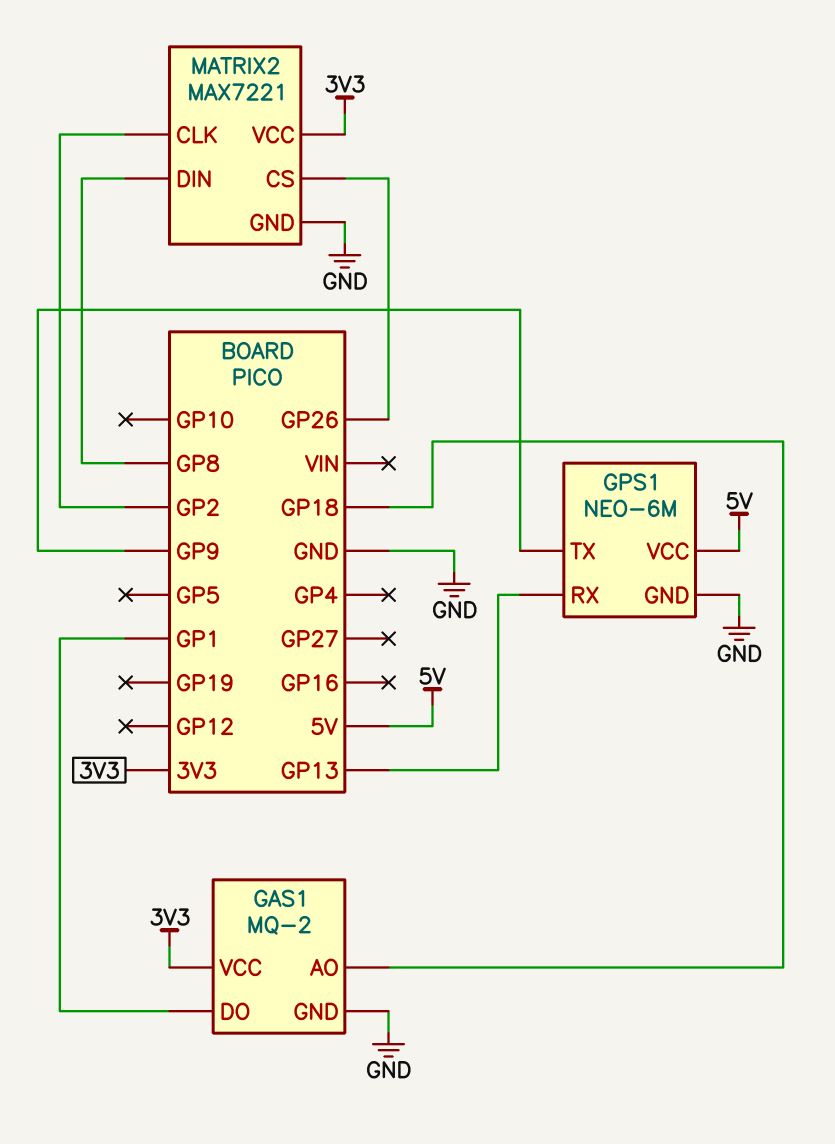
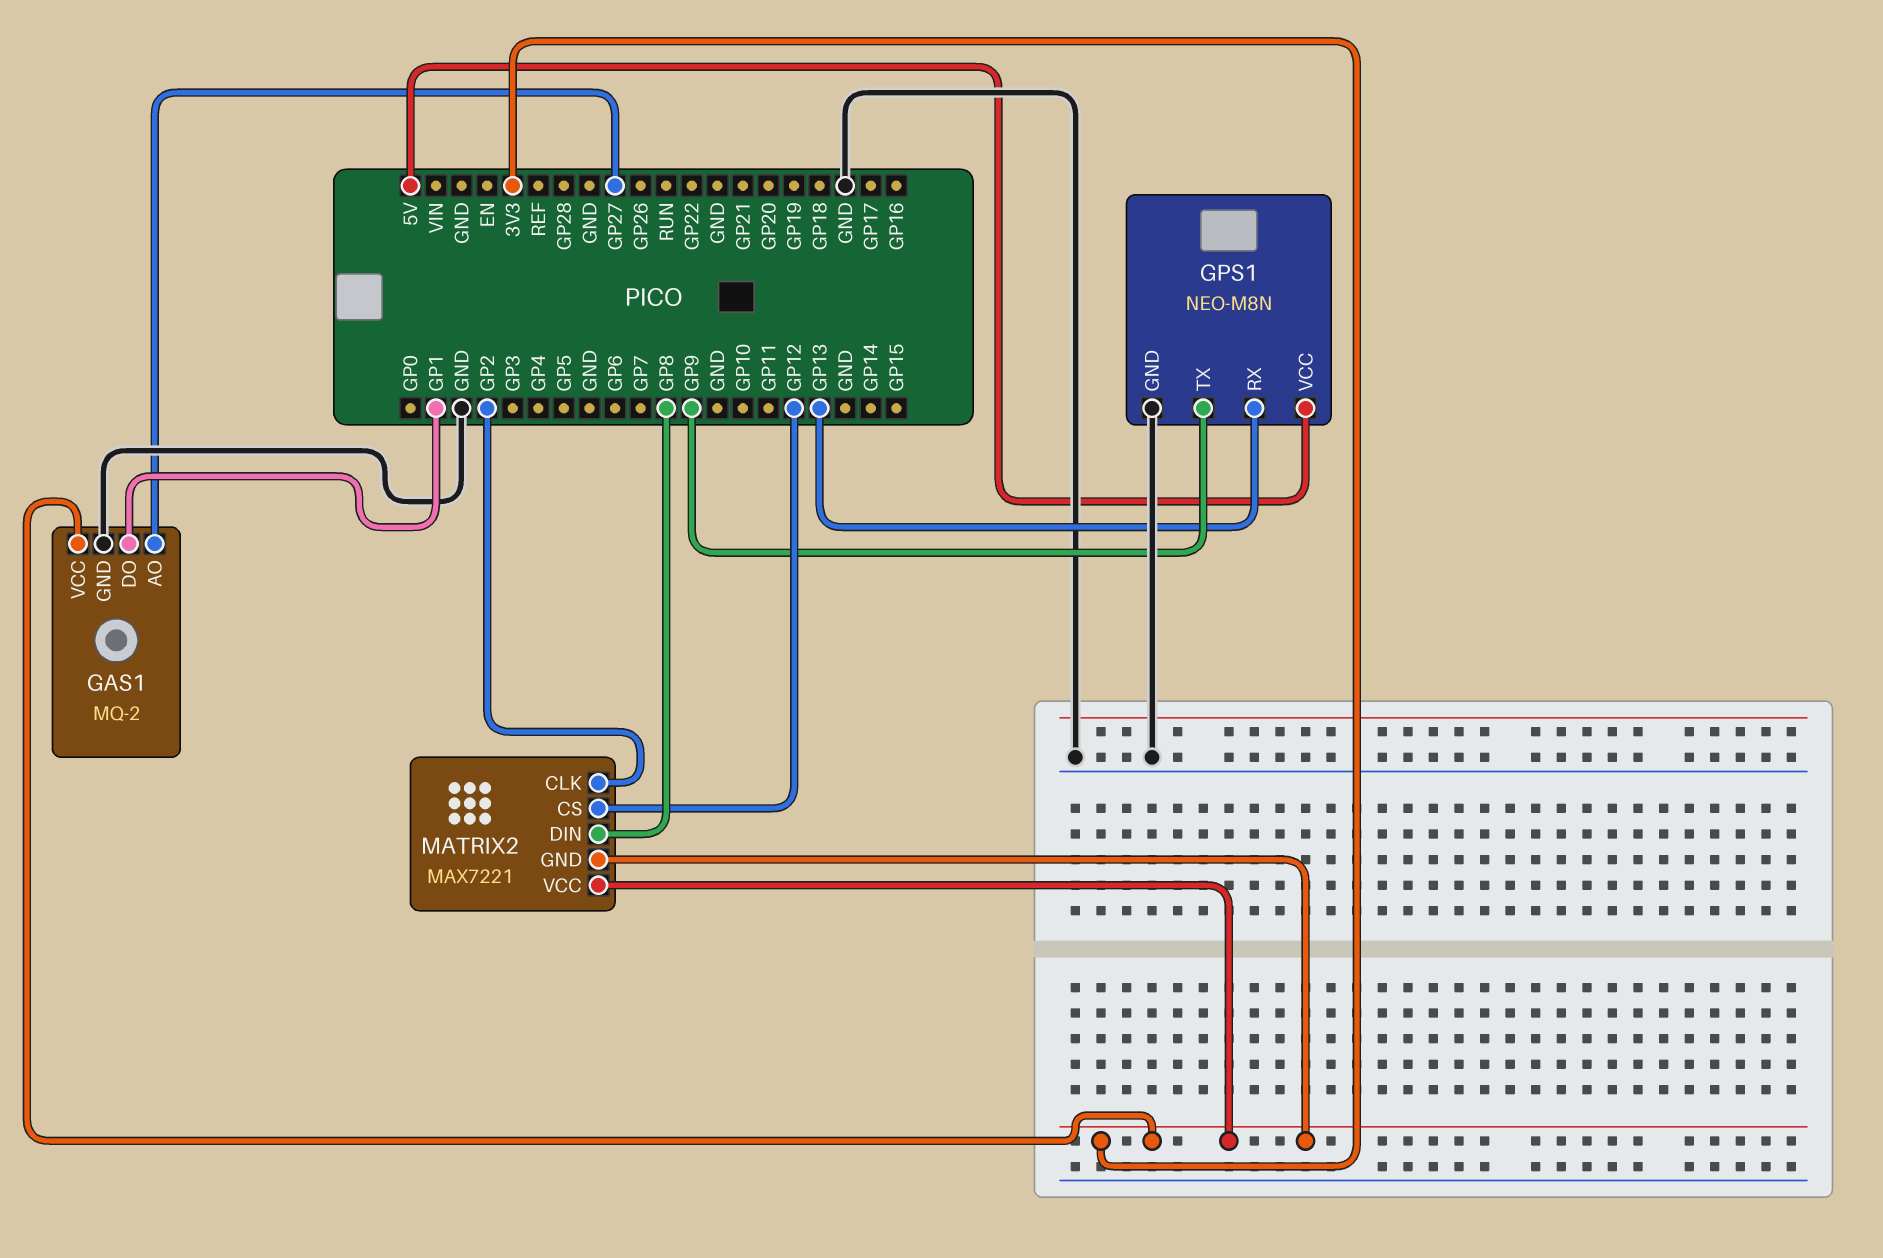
GAS1 pin AO: GP18 -> GP27
GPS1: NEO-6M -> NEO-M8N
MATRIX2 pin CS: GP26 -> GP12
MATRIX2 pin GND: GND -> 3V3

